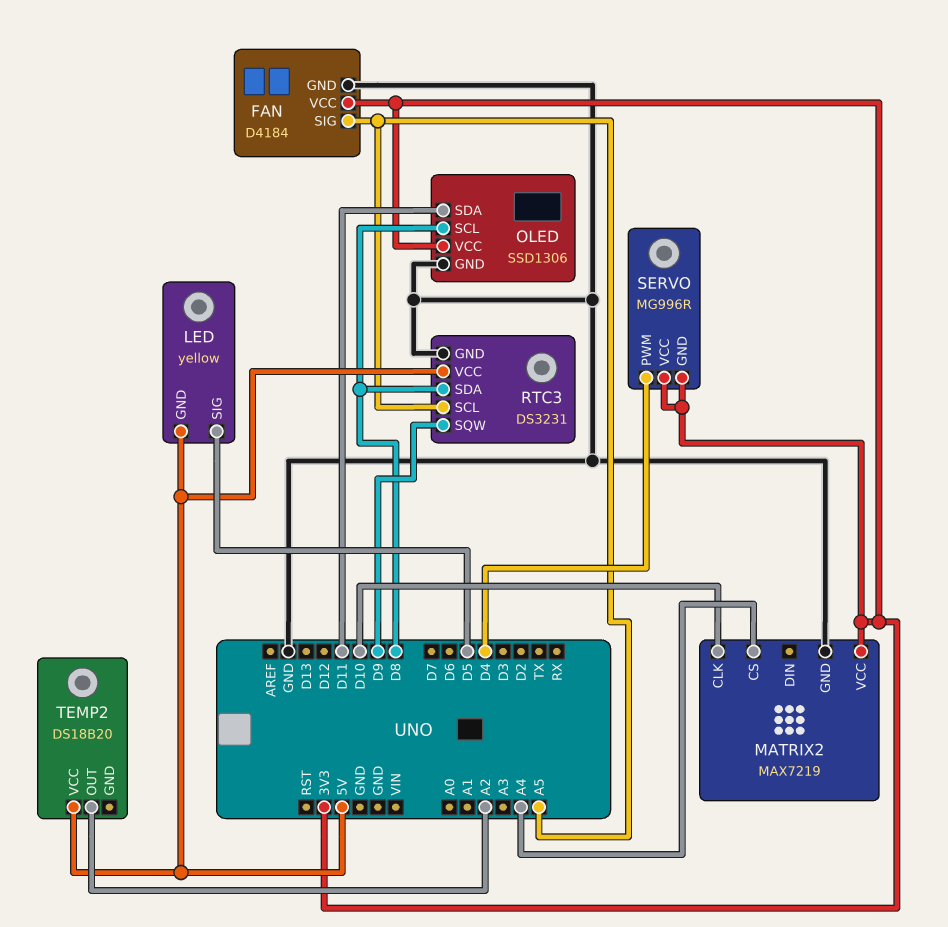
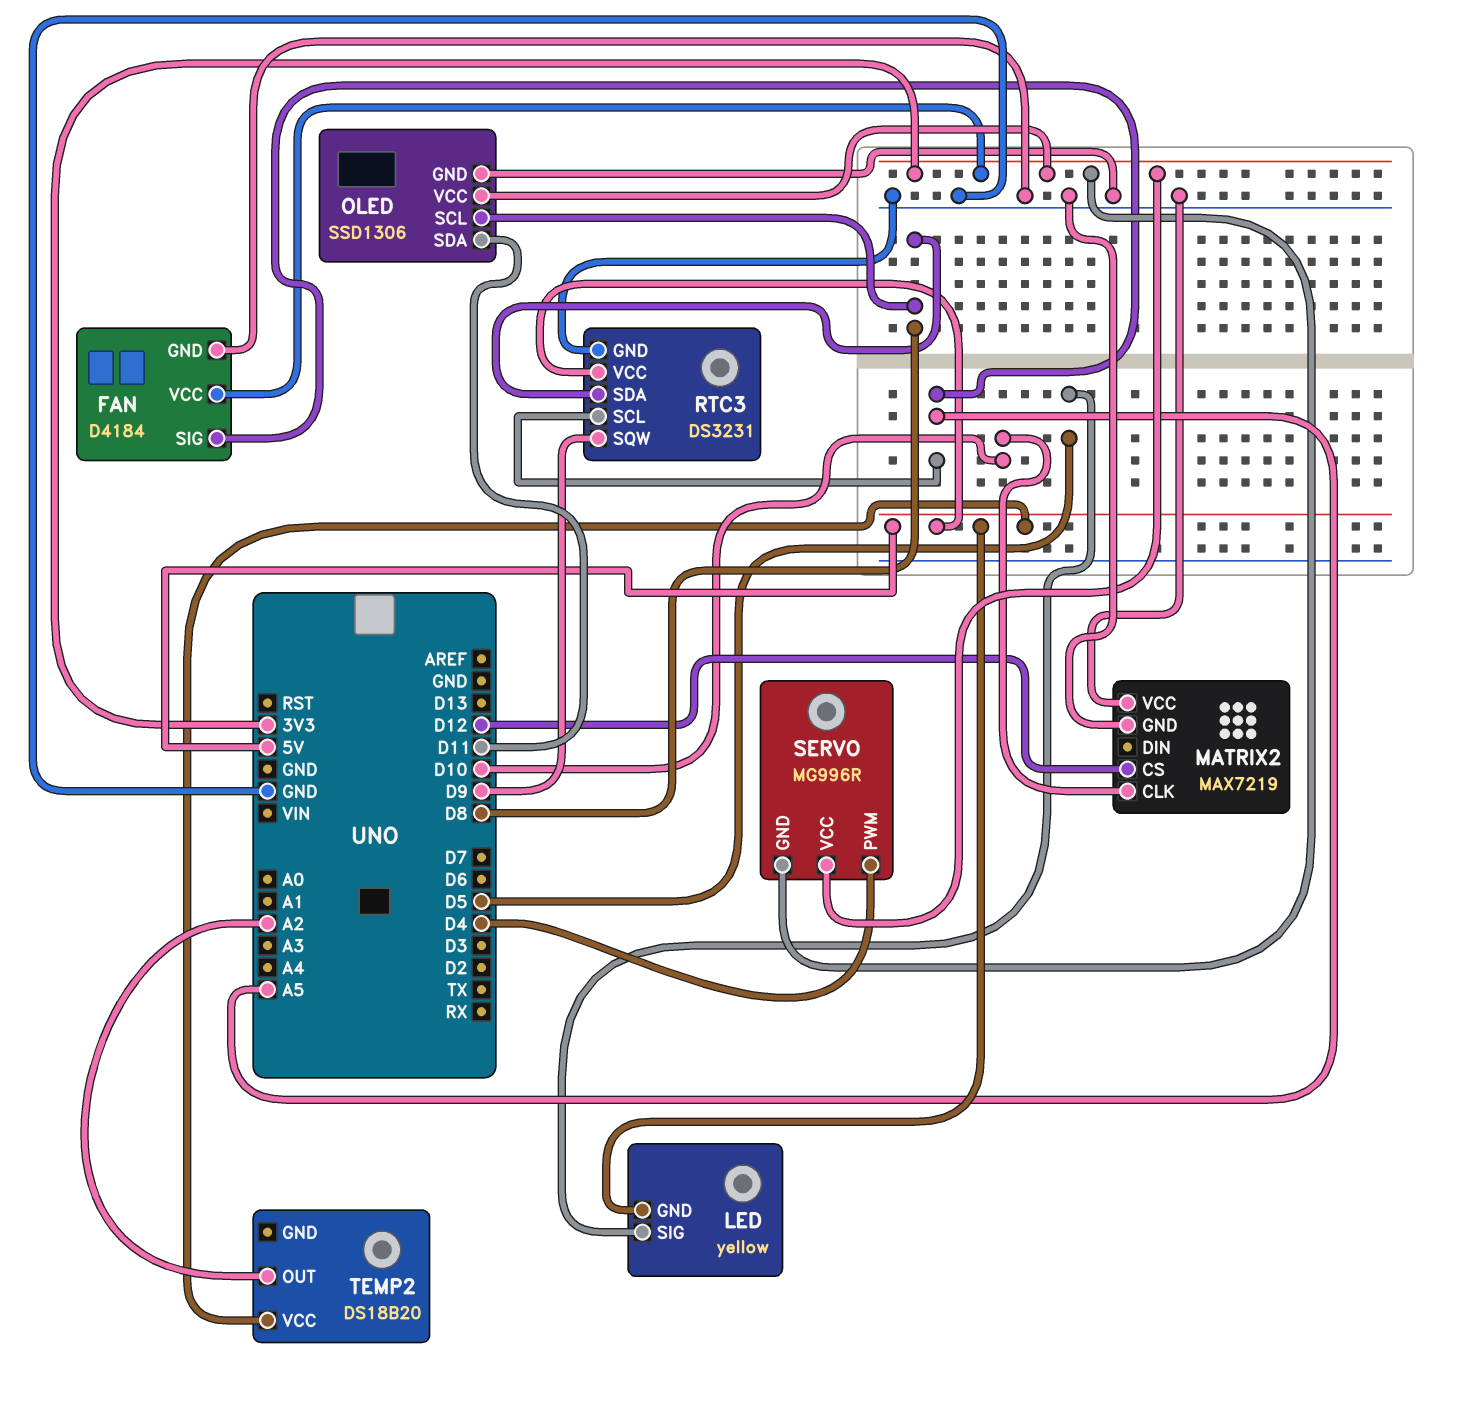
MATRIX2 pin CS: A4 -> D12
MATRIX2 pin VCC: 3V3 -> GND

